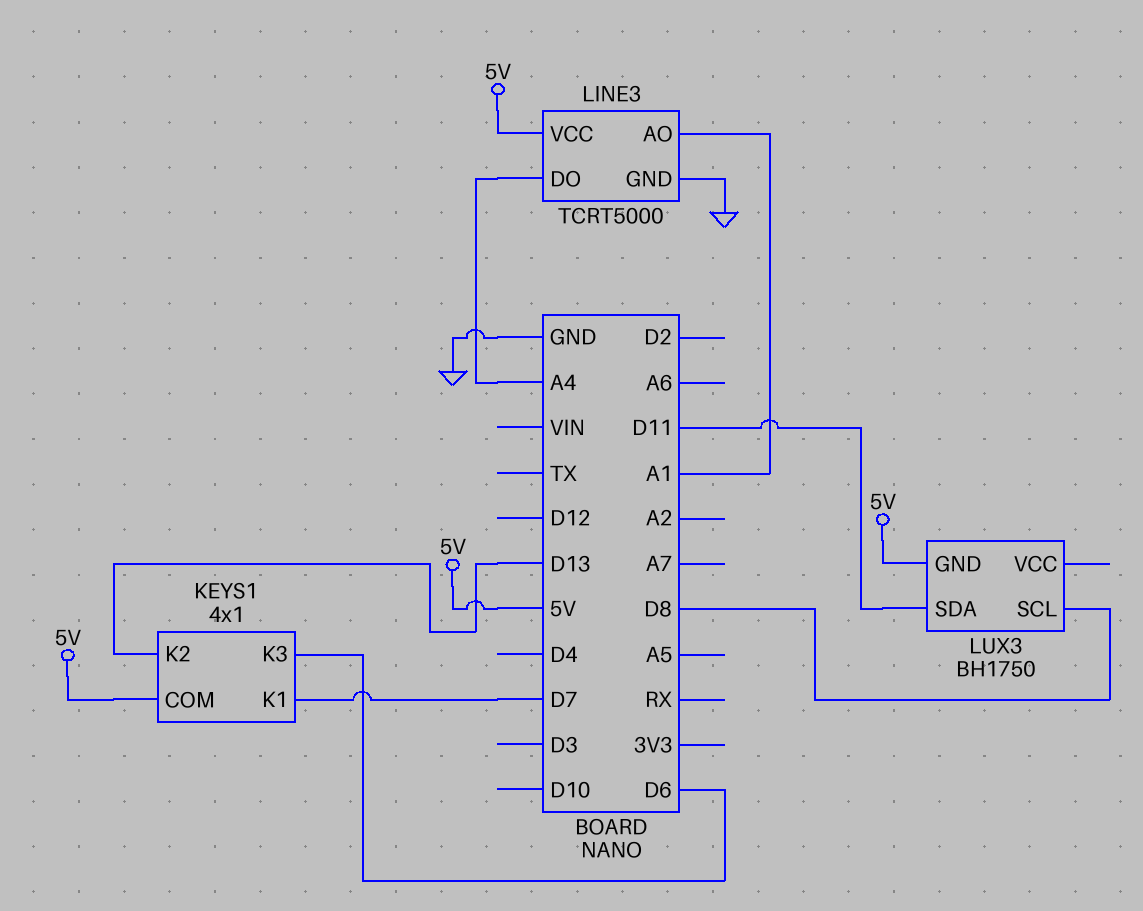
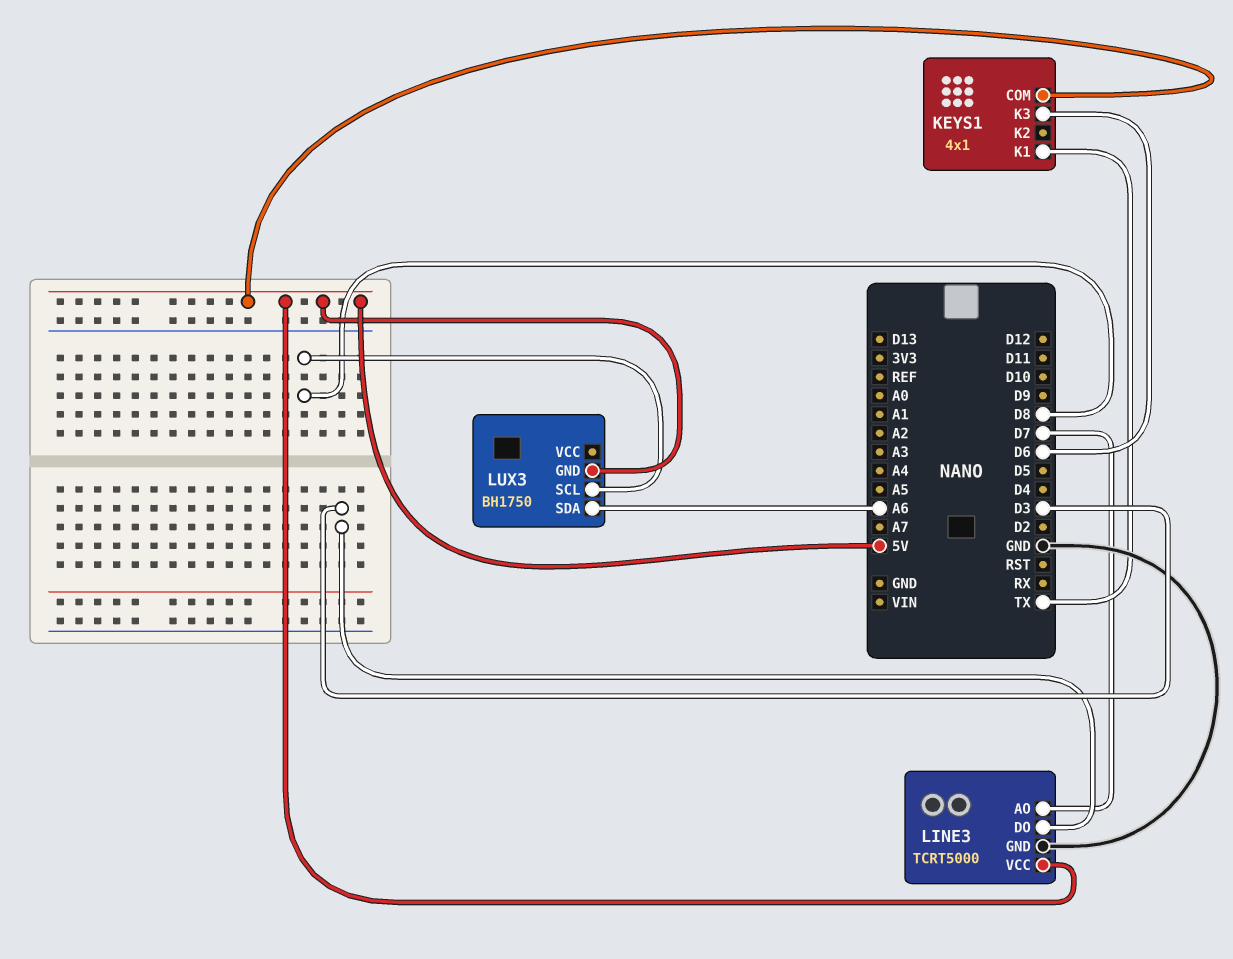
KEYS1 pin K1: D7 -> TX
KEYS1 pin K2: D13 -> none
LINE3 pin AO: A1 -> D7
LINE3 pin DO: A4 -> D3
LUX3 pin SDA: D11 -> A6

